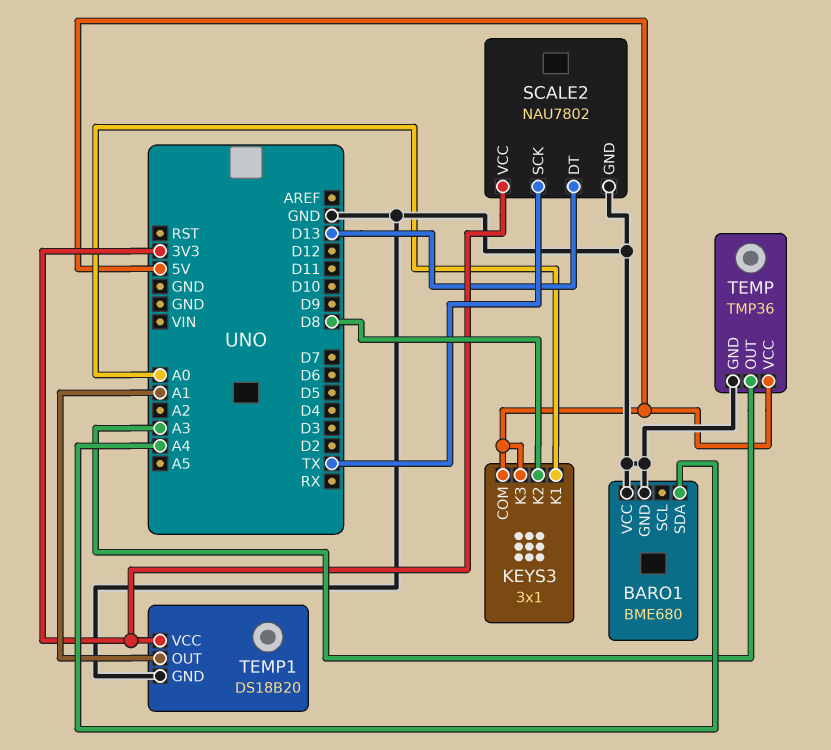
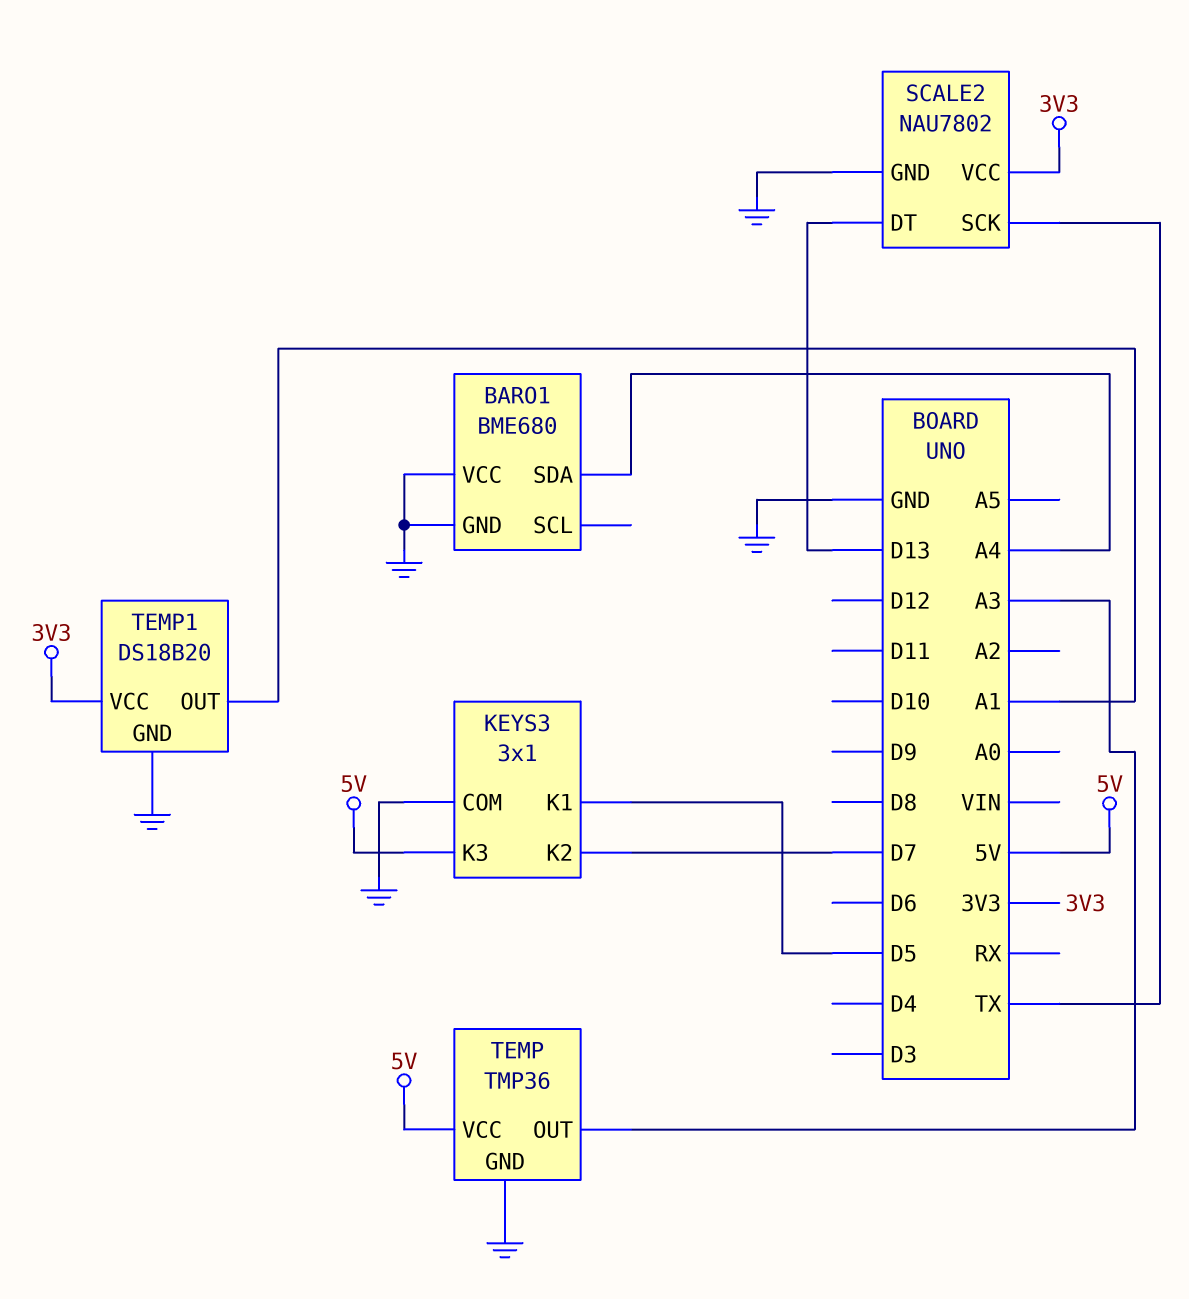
KEYS3 pin COM: 5V -> GND
KEYS3 pin K1: A0 -> D5
KEYS3 pin K2: D8 -> D7

